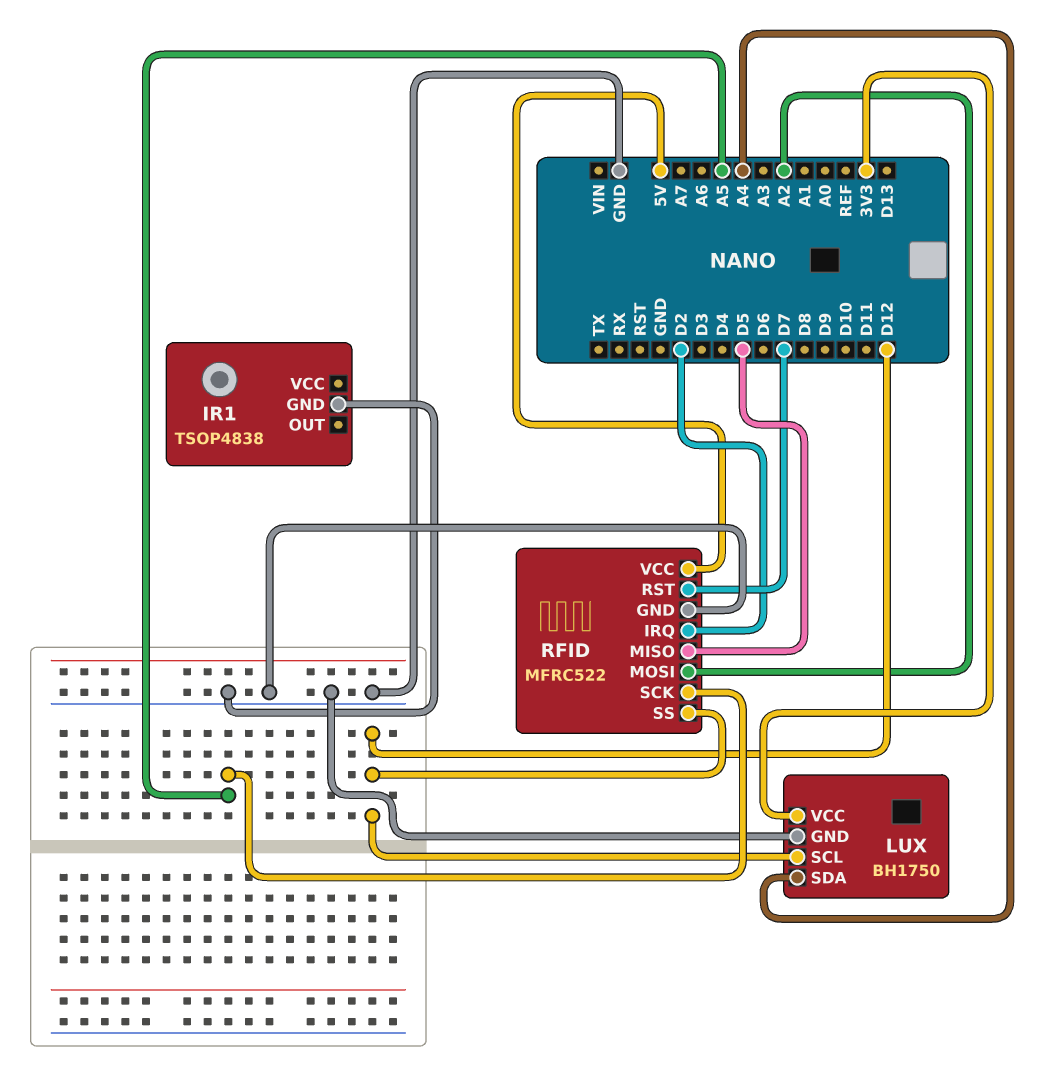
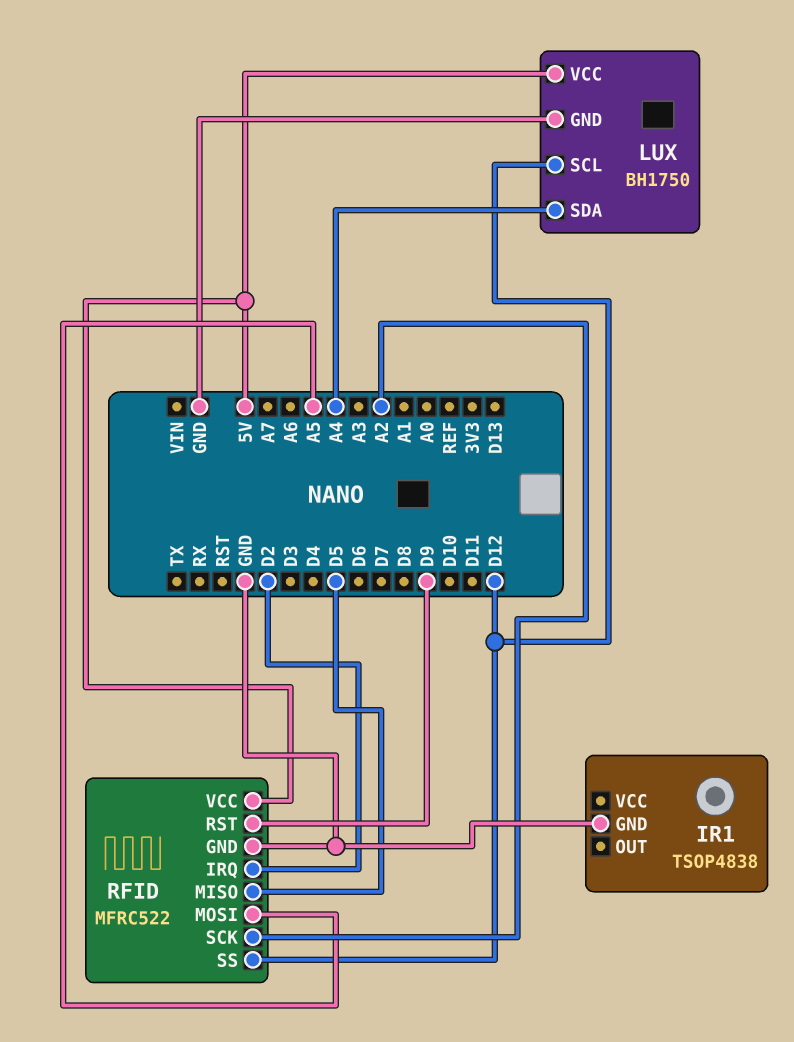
LUX pin VCC: 3V3 -> 5V
RFID pin MOSI: A2 -> A5
RFID pin RST: D7 -> D9
RFID pin SCK: A5 -> A2

